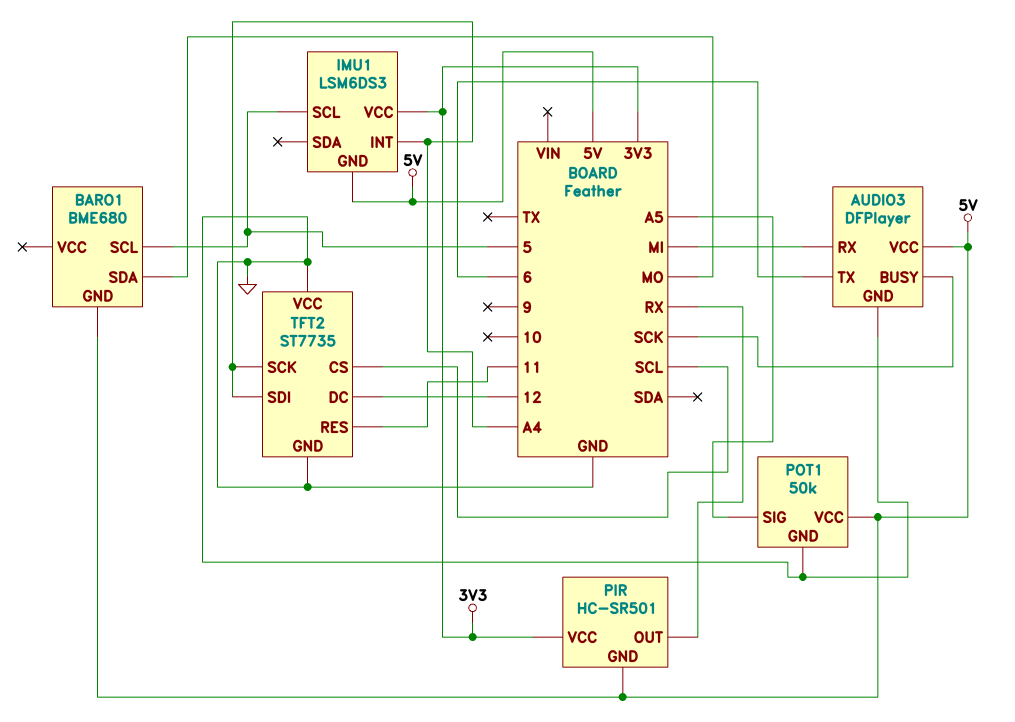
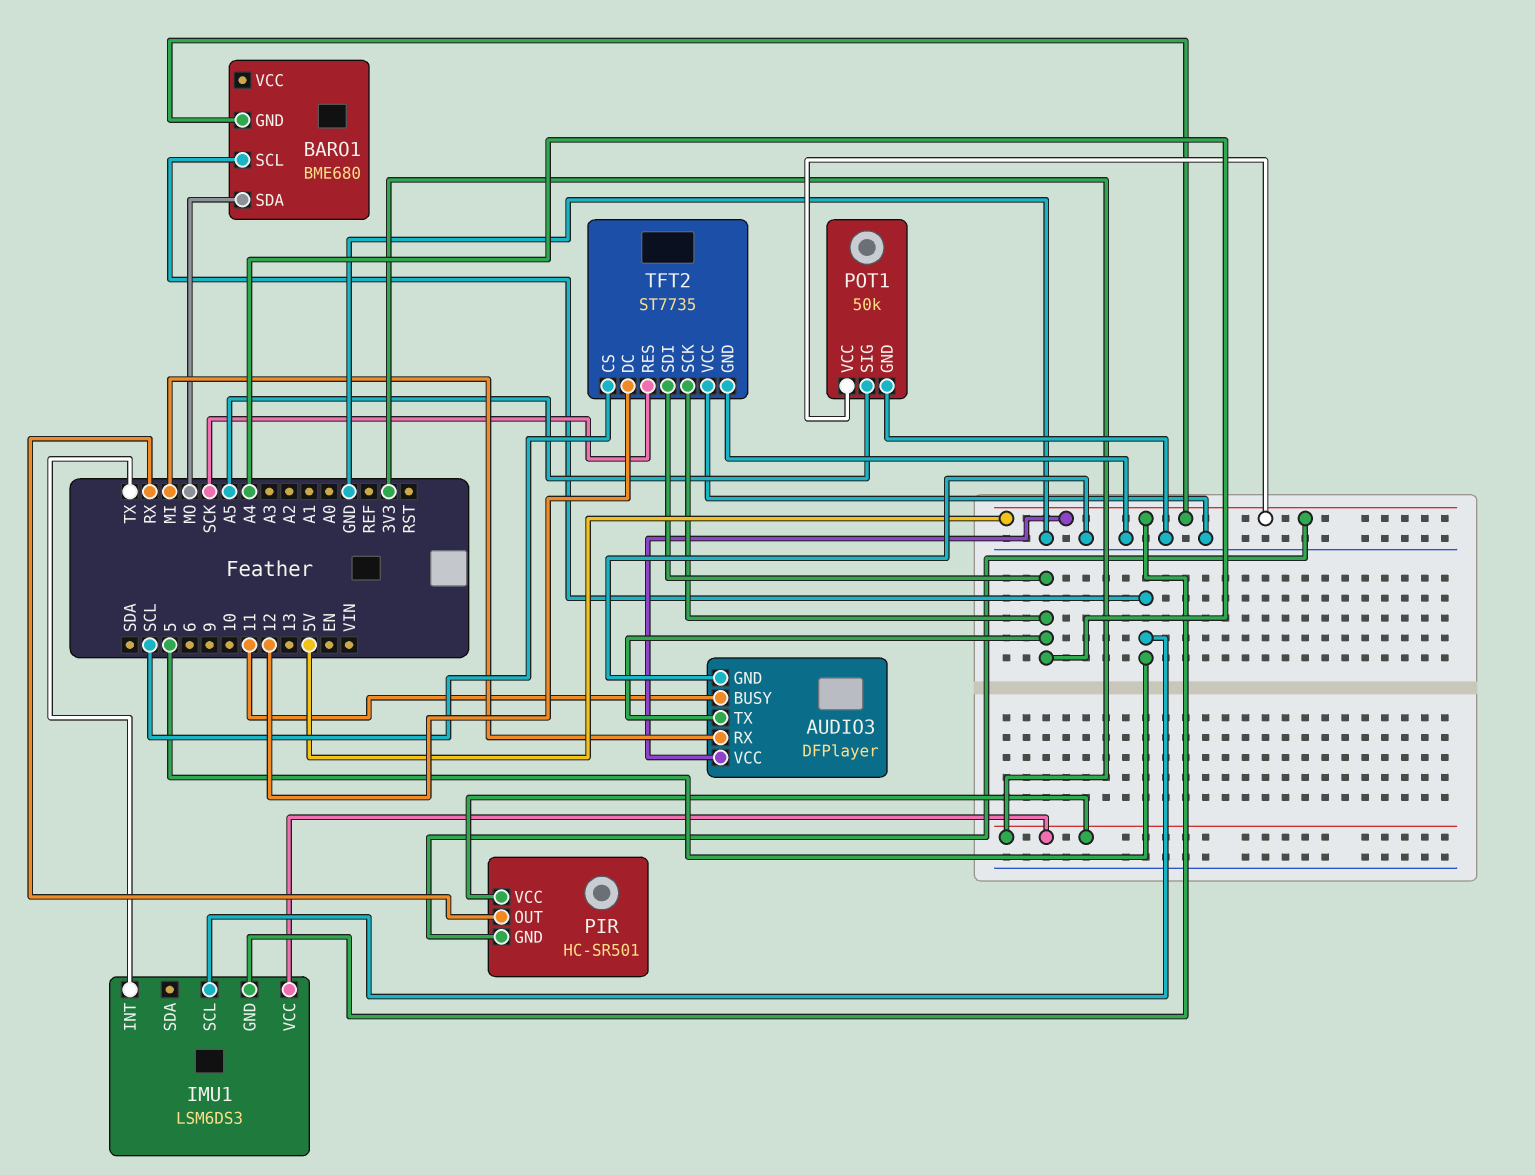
AUDIO3 pin BUSY: SCK -> 11
AUDIO3 pin TX: 6 -> A4
IMU1 pin INT: A4 -> TX
TFT2 pin RES: 11 -> SCK

